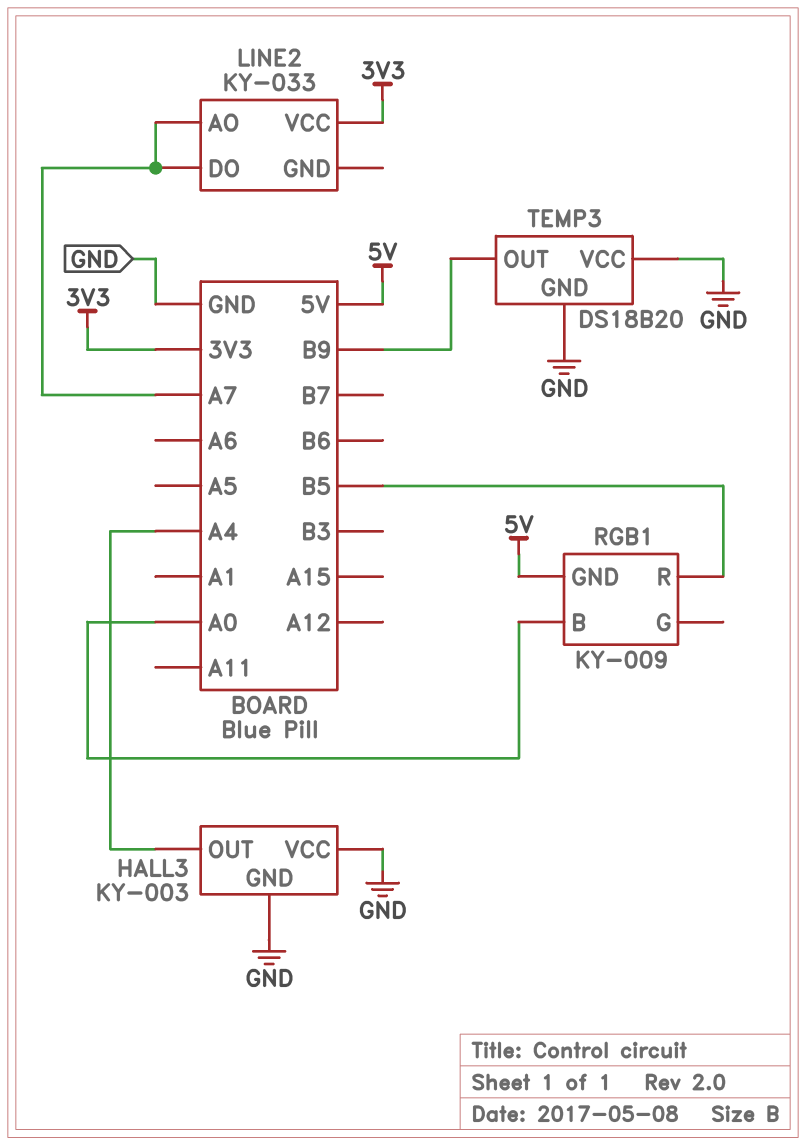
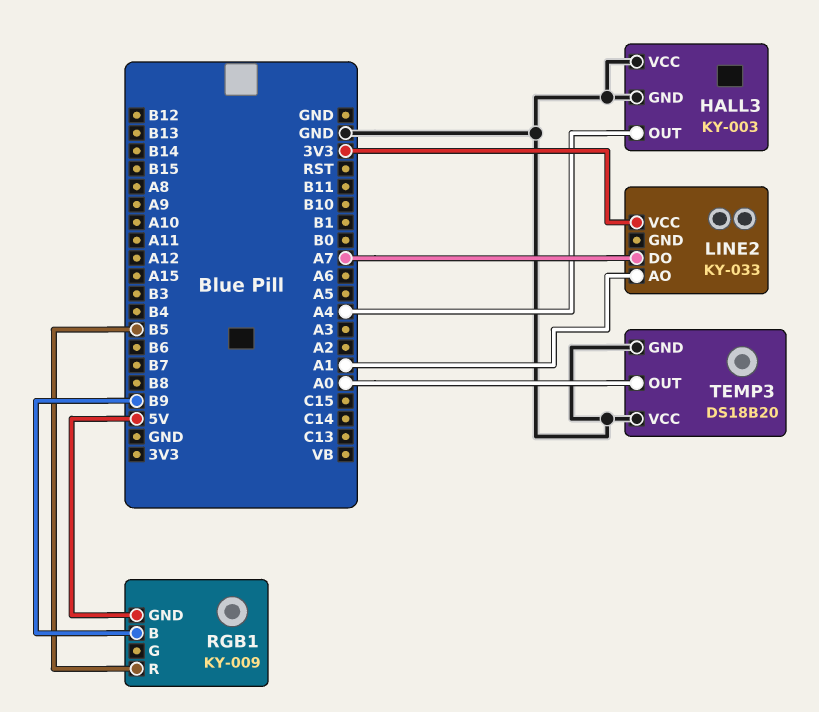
LINE2 pin AO: A7 -> A1
RGB1 pin B: A0 -> B9
TEMP3 pin OUT: B9 -> A0

